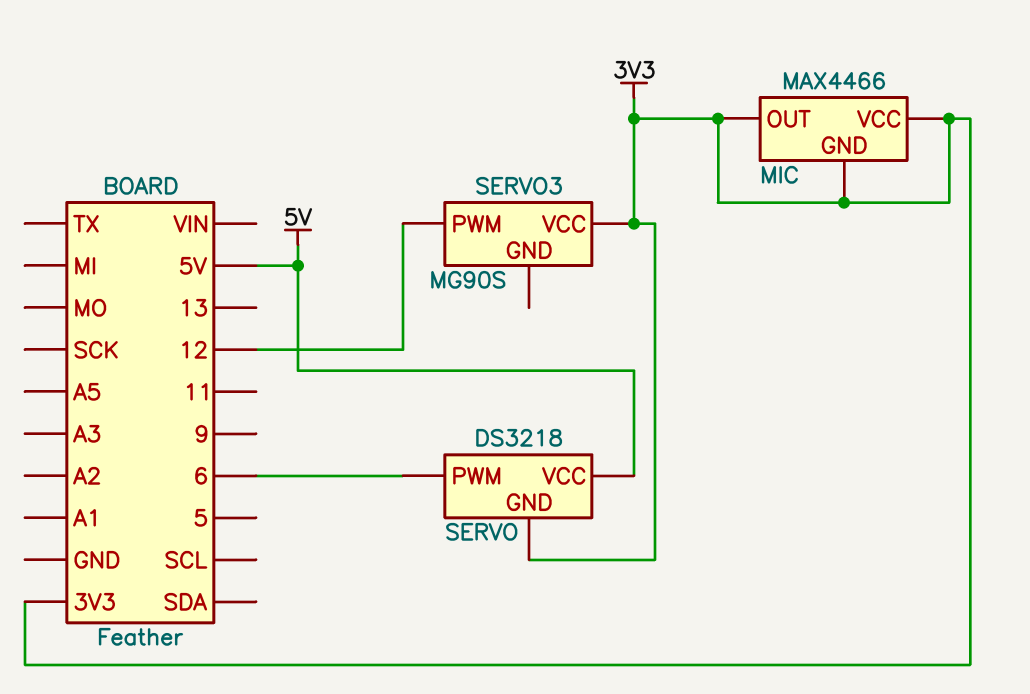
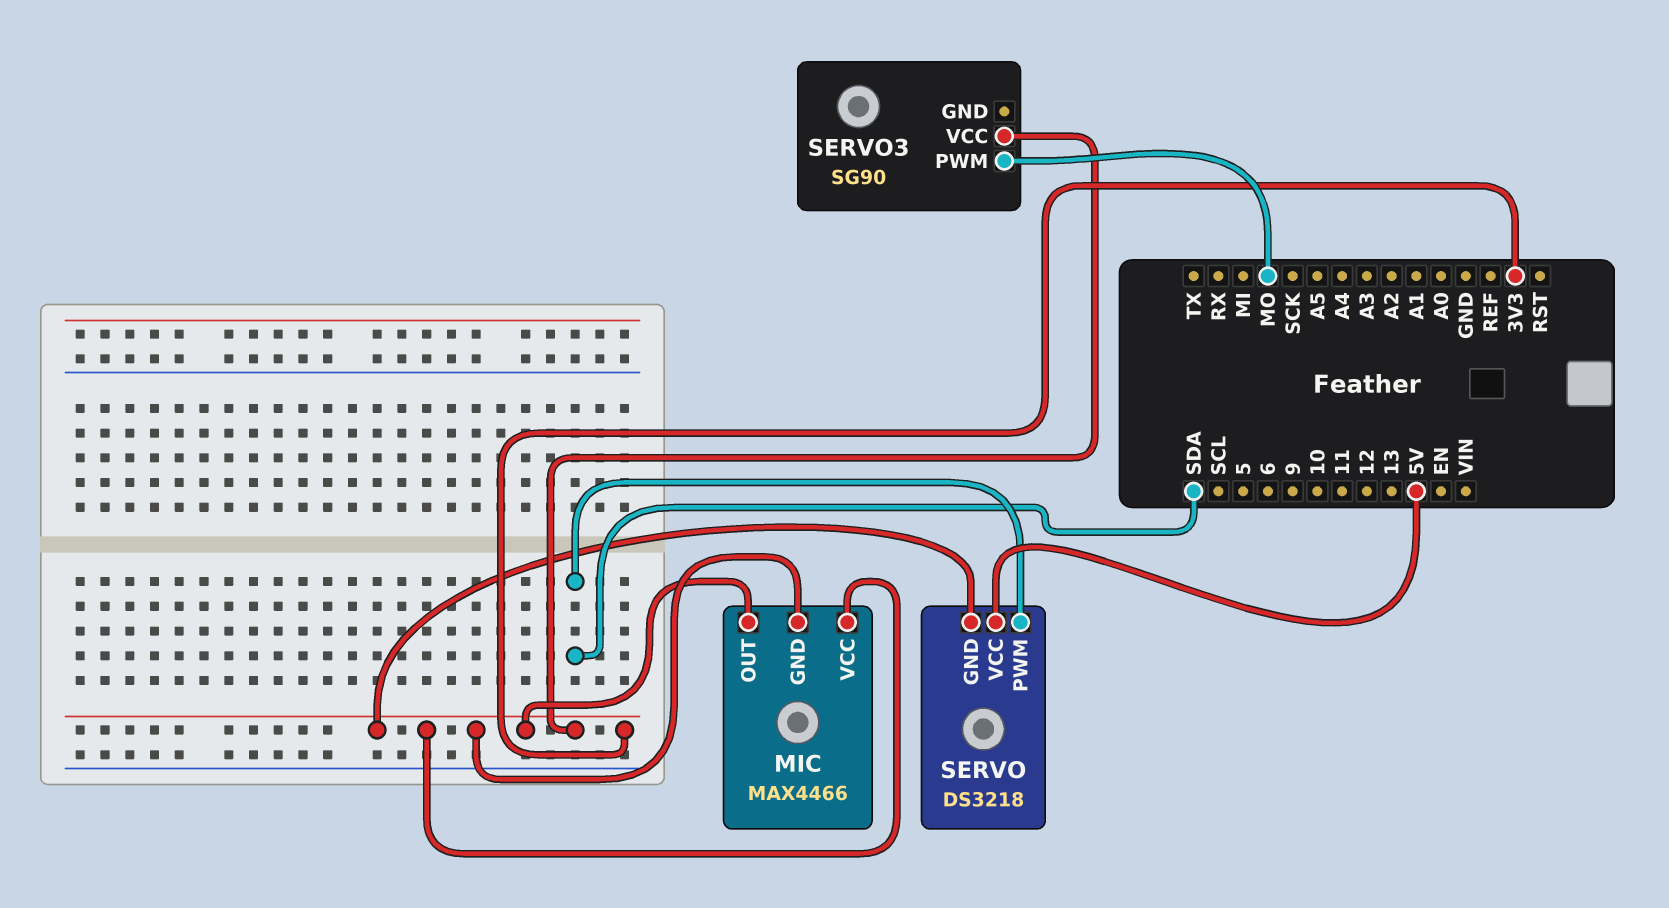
SERVO pin PWM: 6 -> SDA
SERVO3: MG90S -> SG90
SERVO3 pin PWM: 12 -> MO

